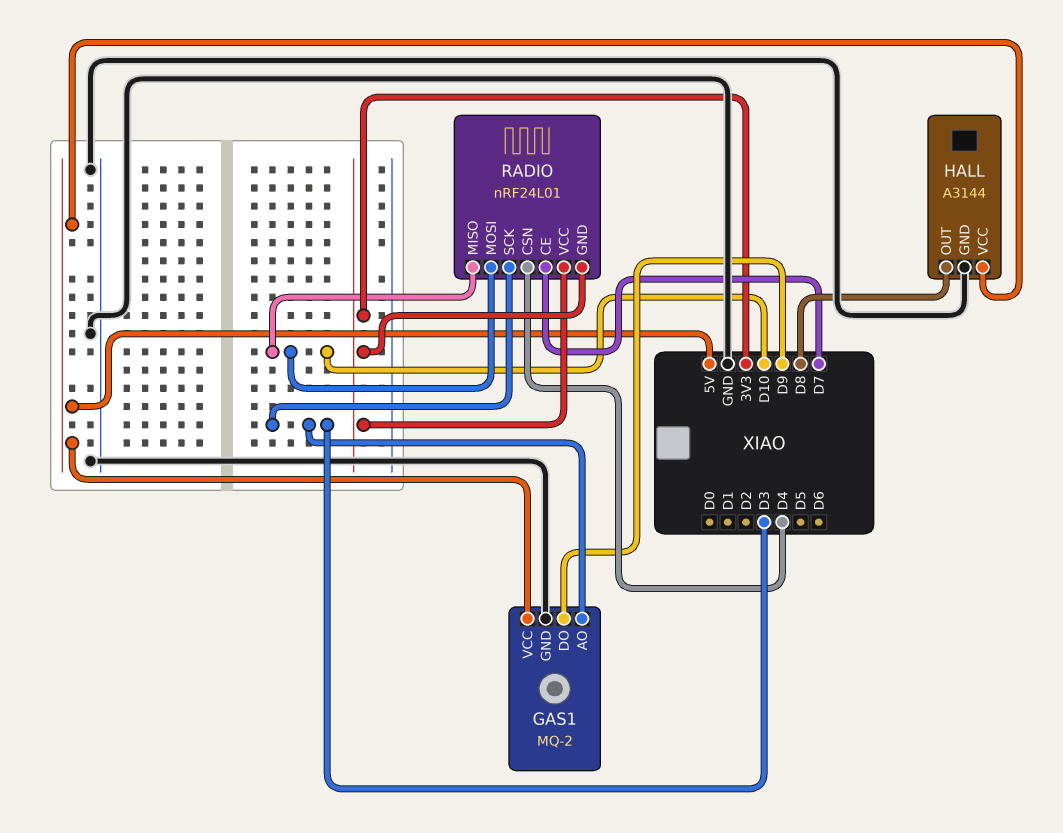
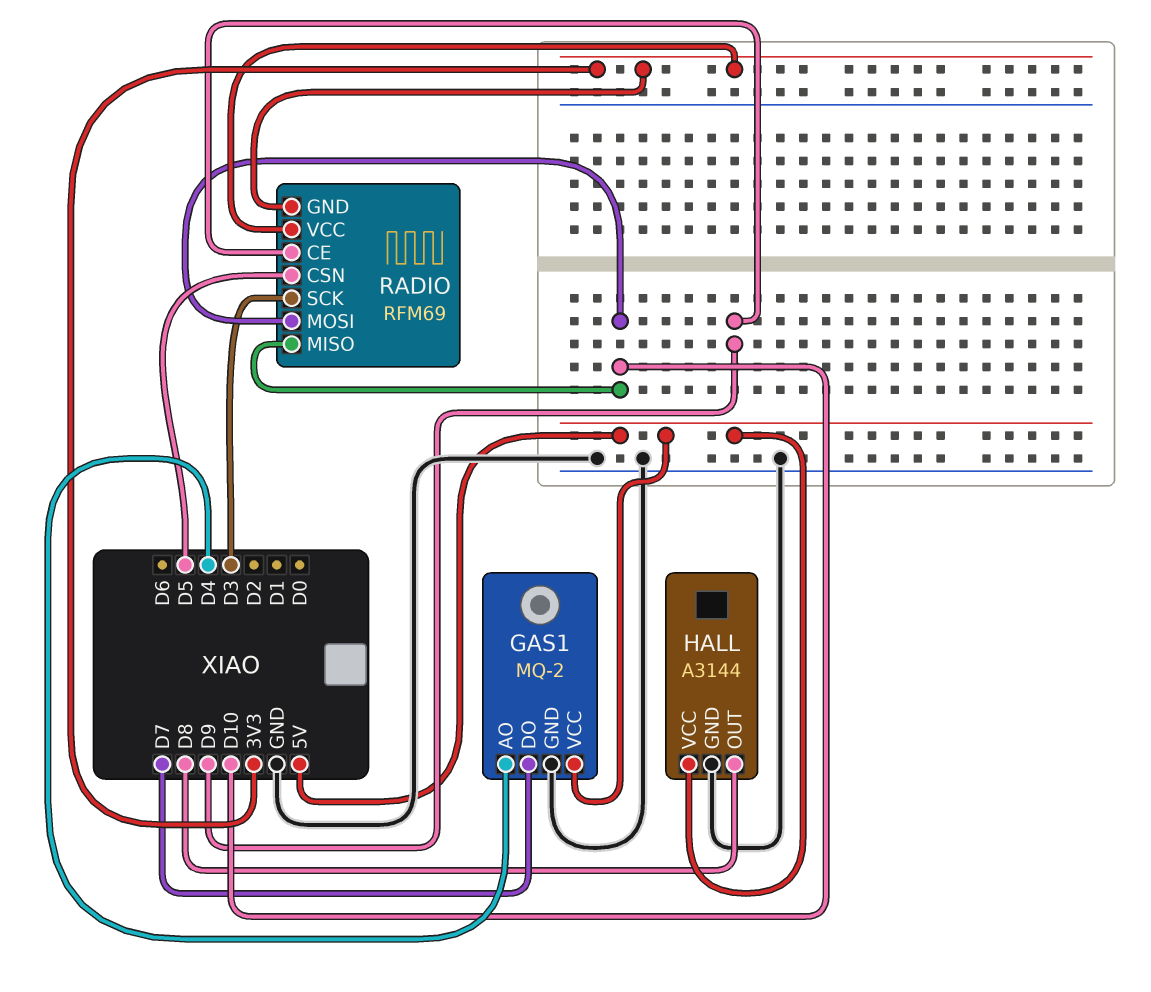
GAS1 pin AO: D3 -> D4
GAS1 pin DO: D9 -> D7
RADIO: nRF24L01 -> RFM69
RADIO pin CE: D7 -> D9
RADIO pin CSN: D4 -> D5

